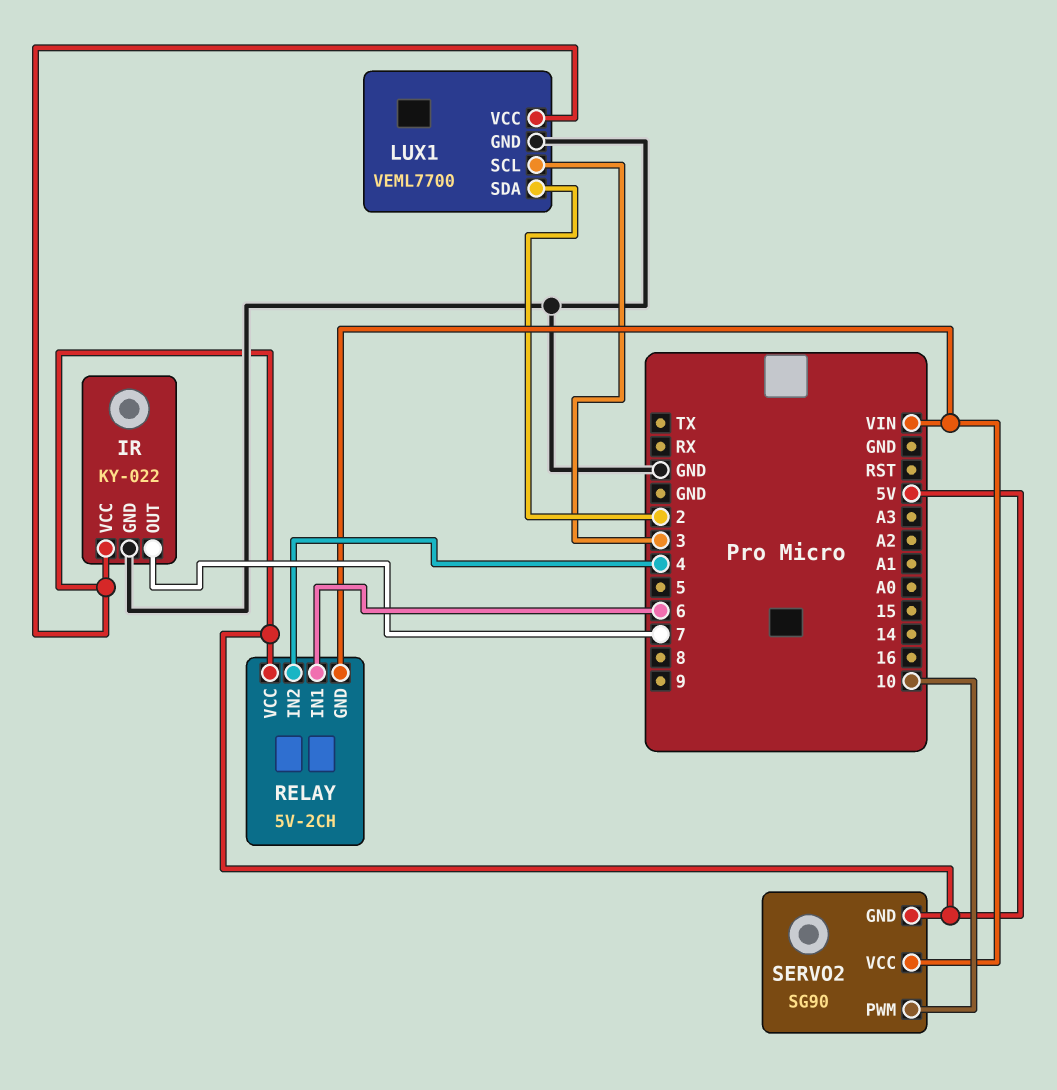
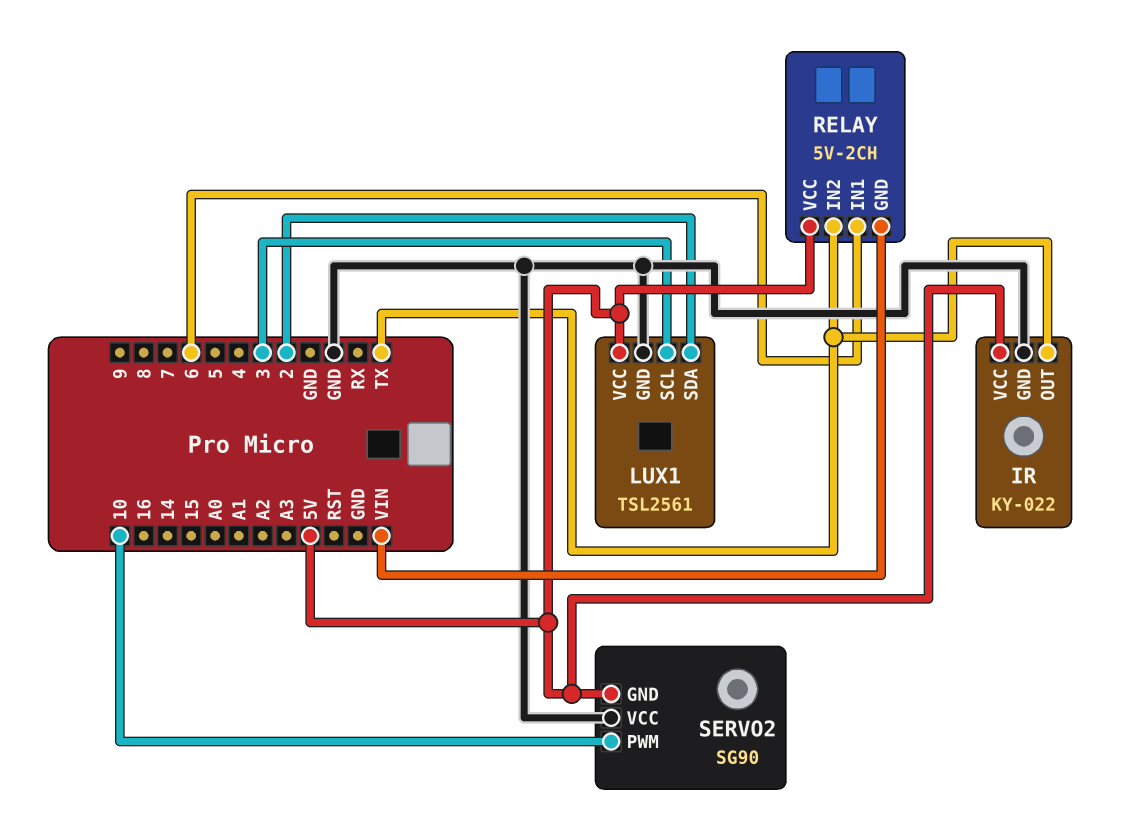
IR pin OUT: 7 -> TX
LUX1: VEML7700 -> TSL2561
RELAY pin IN2: 4 -> TX
SERVO2 pin VCC: VIN -> GND

